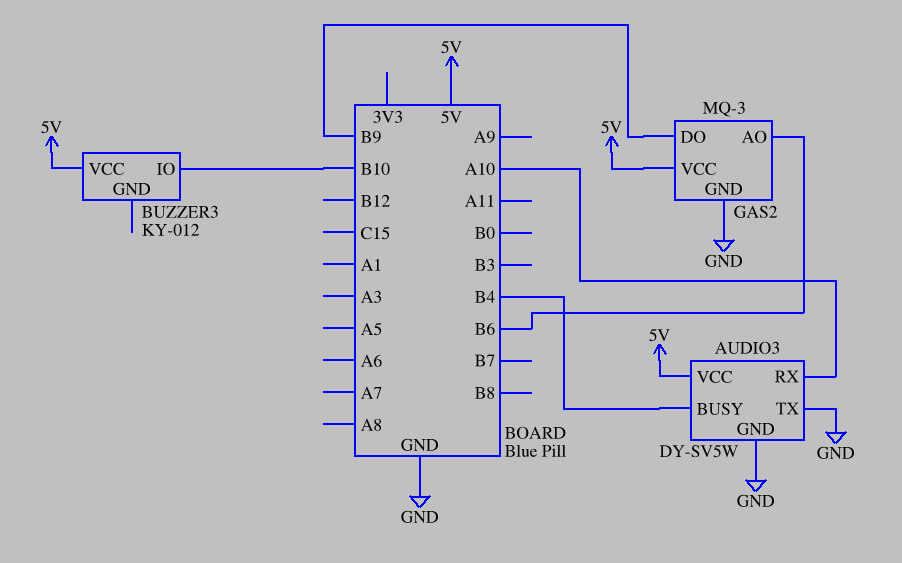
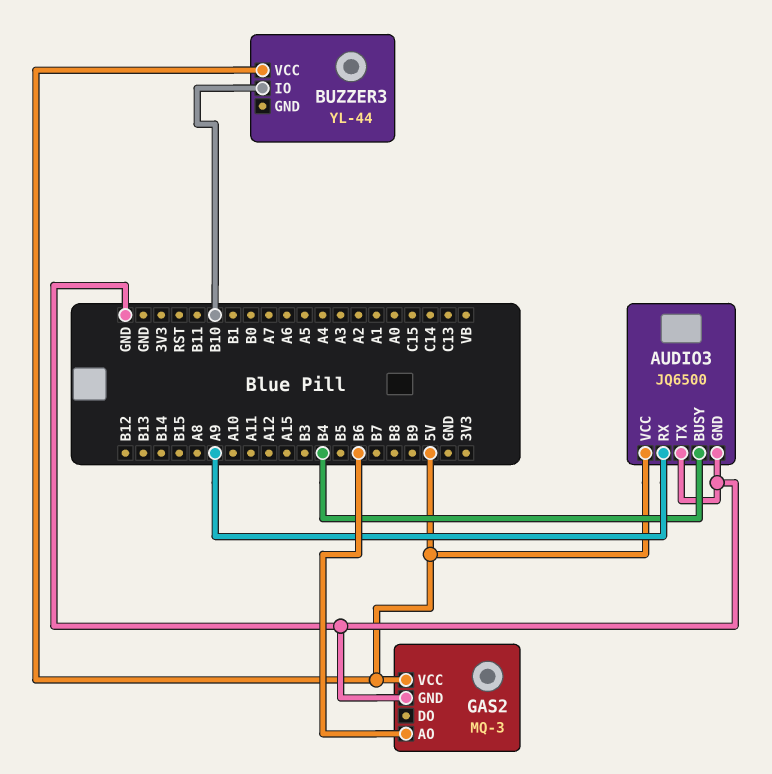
AUDIO3: DY-SV5W -> JQ6500
AUDIO3 pin RX: A10 -> A9
BUZZER3: KY-012 -> YL-44
GAS2 pin DO: B9 -> none

